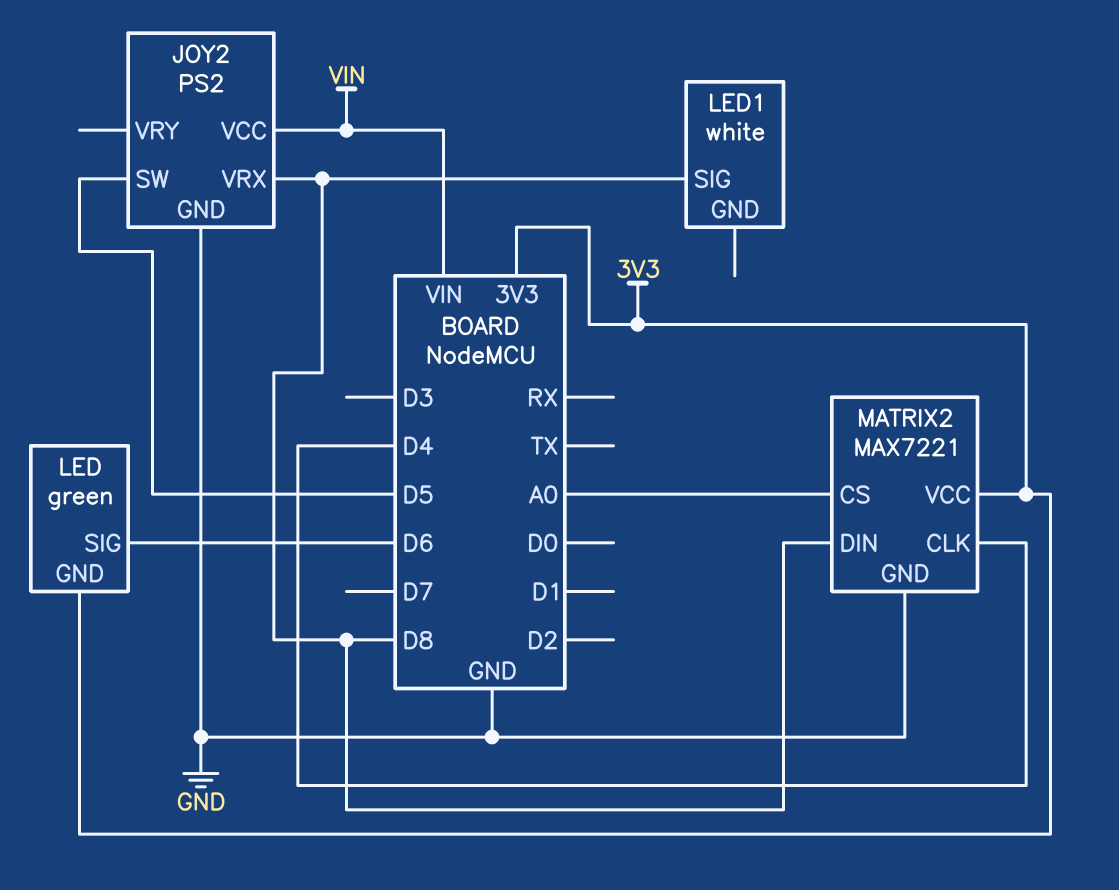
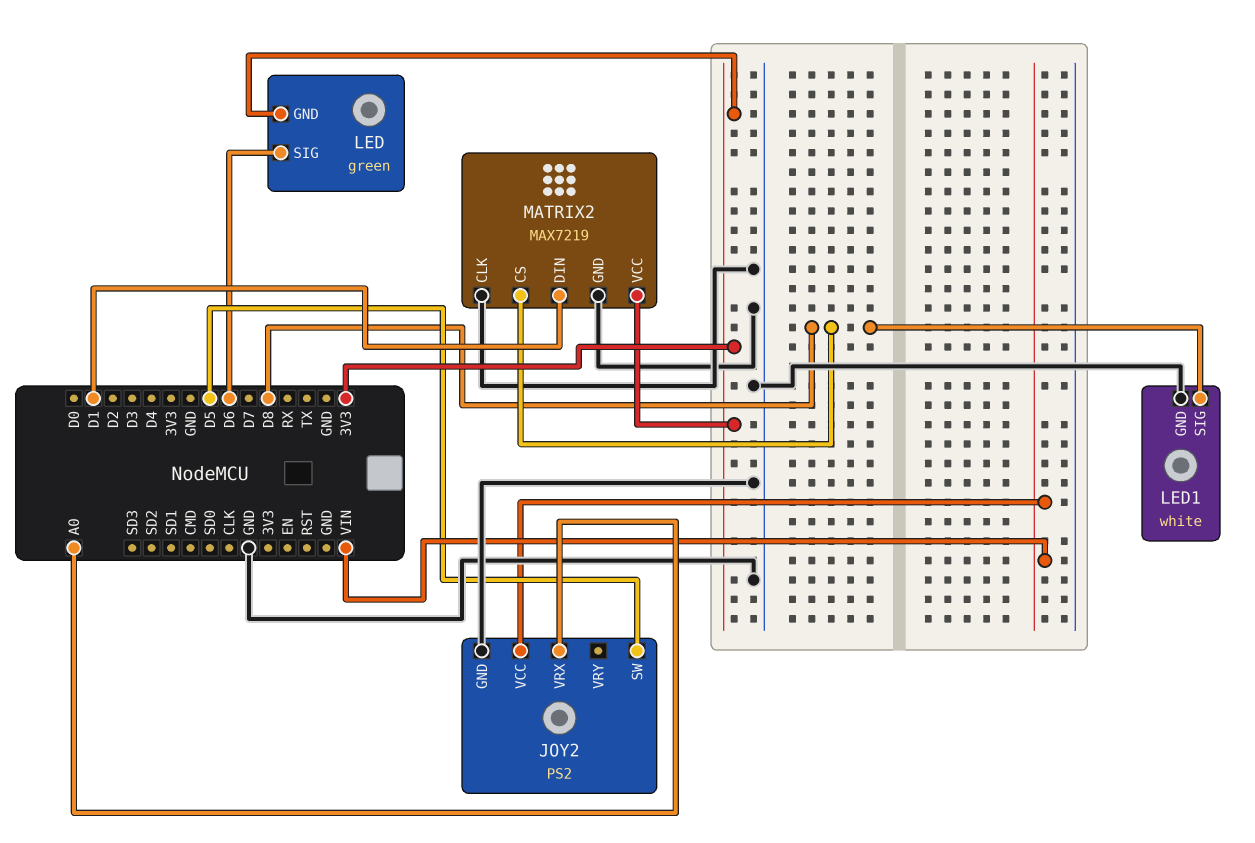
JOY2 pin VRX: D8 -> A0
LED1 pin GND: none -> GND
MATRIX2: MAX7221 -> MAX7219
MATRIX2 pin CLK: D4 -> GND
MATRIX2 pin CS: A0 -> D8
MATRIX2 pin DIN: D8 -> D1

